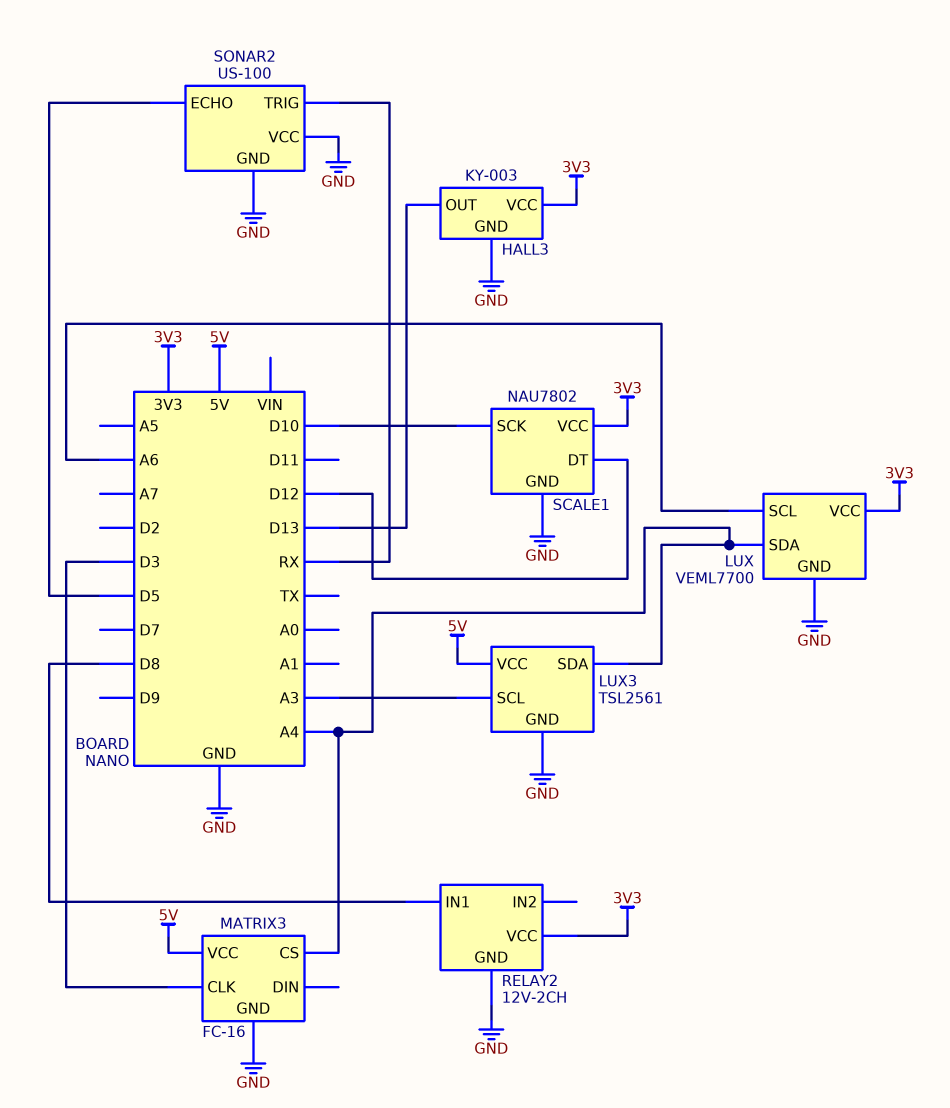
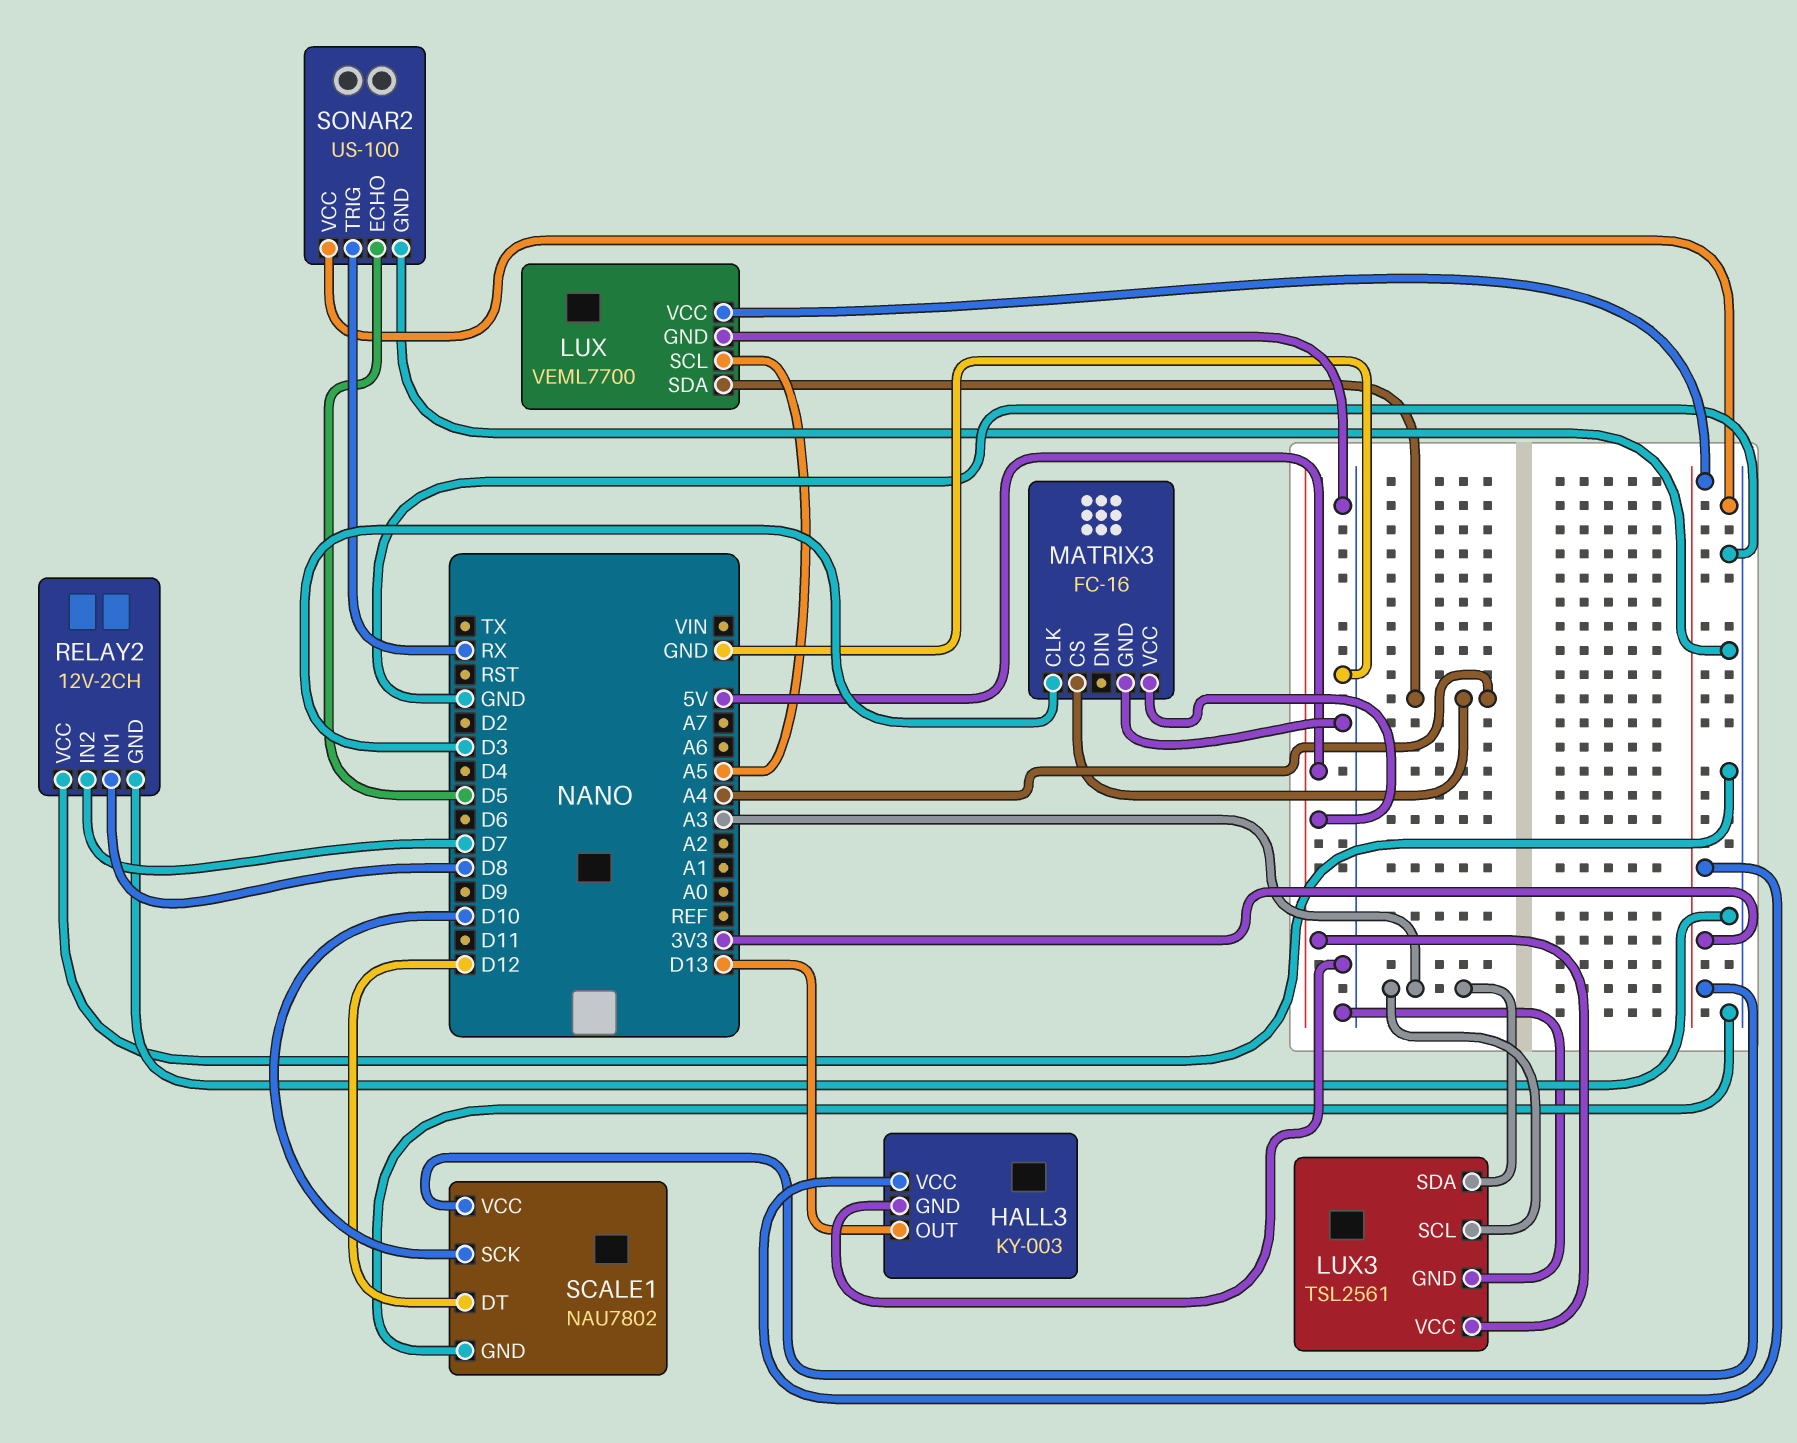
LUX pin SCL: A6 -> A5
LUX3 pin SDA: A4 -> A3
RELAY2 pin IN2: none -> D7
RELAY2 pin VCC: 3V3 -> GND

